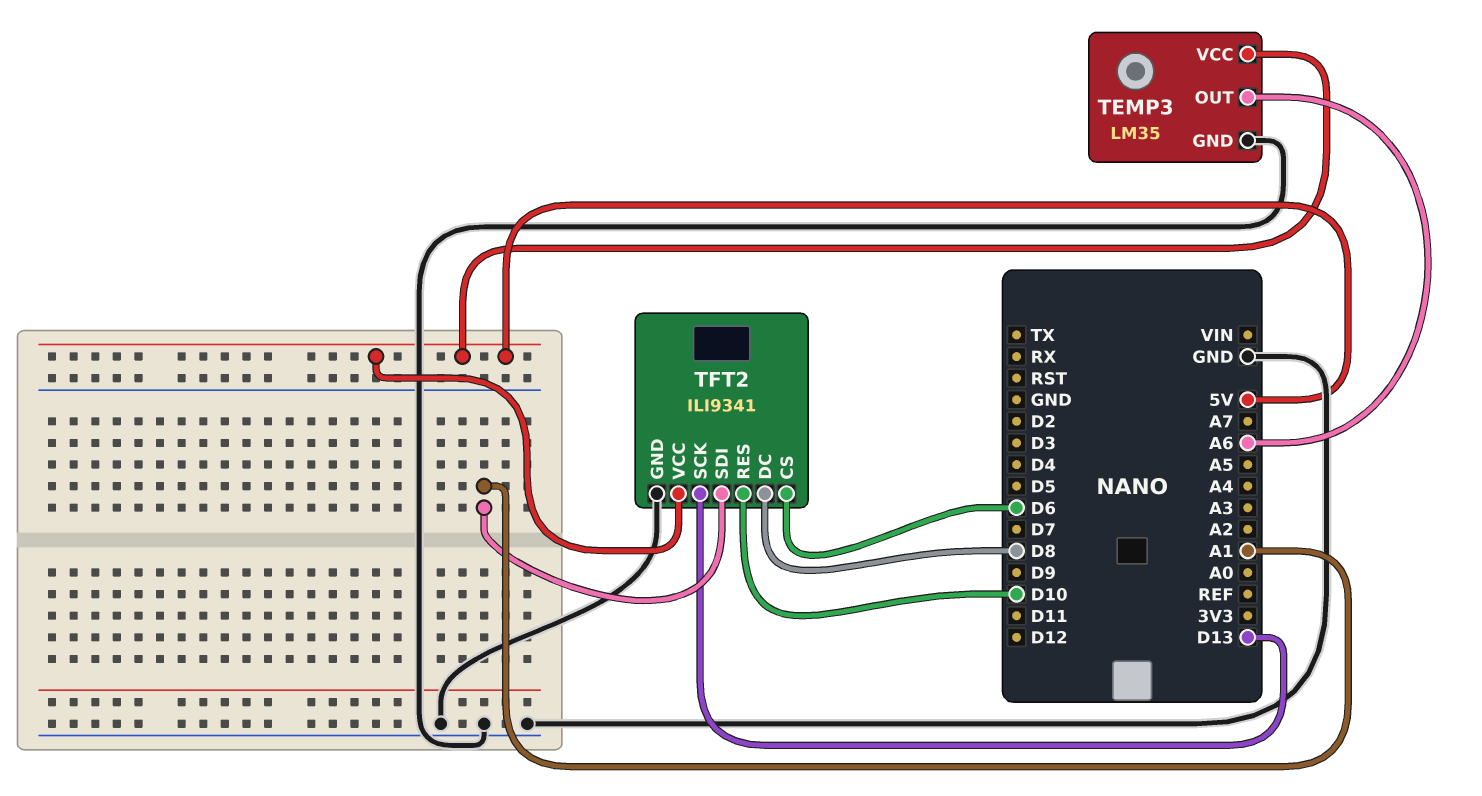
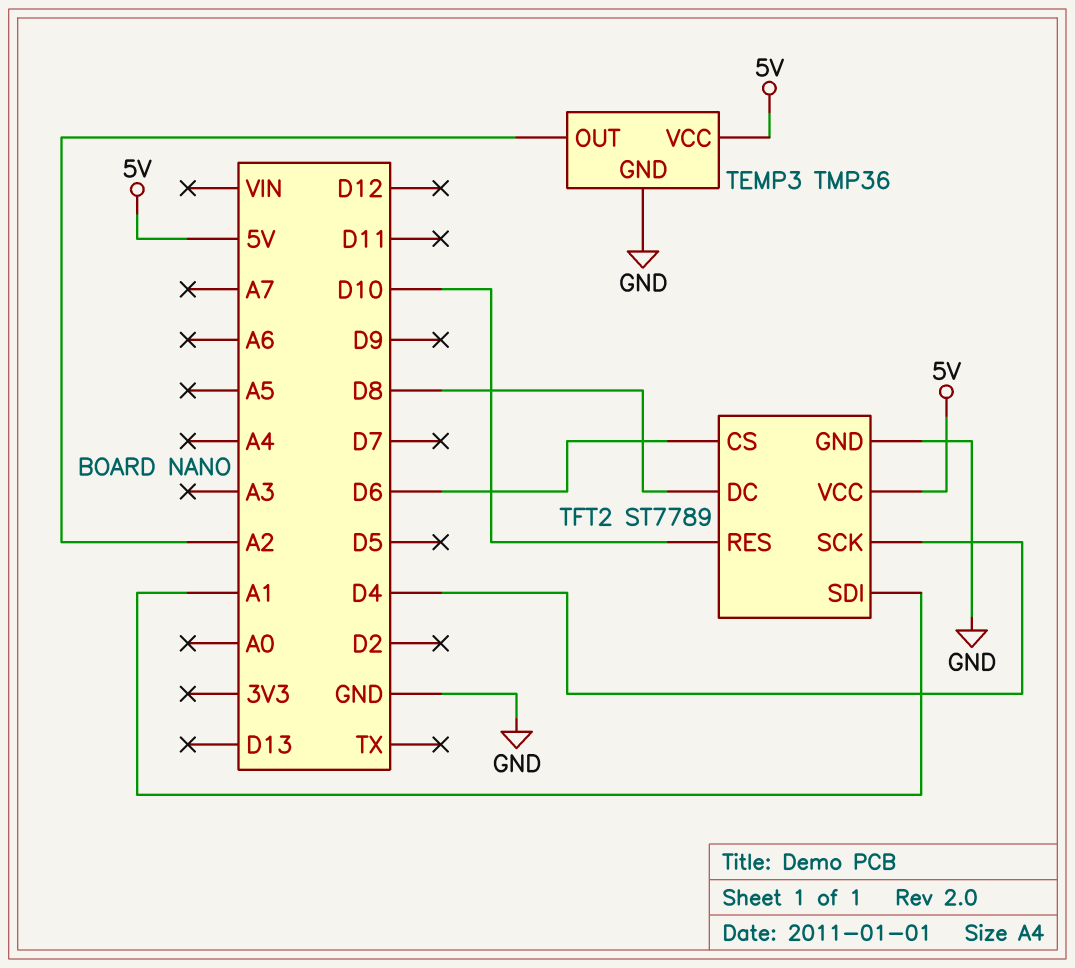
TEMP3: LM35 -> TMP36
TEMP3 pin OUT: A6 -> A2
TFT2: ILI9341 -> ST7789
TFT2 pin SCK: D13 -> D4

